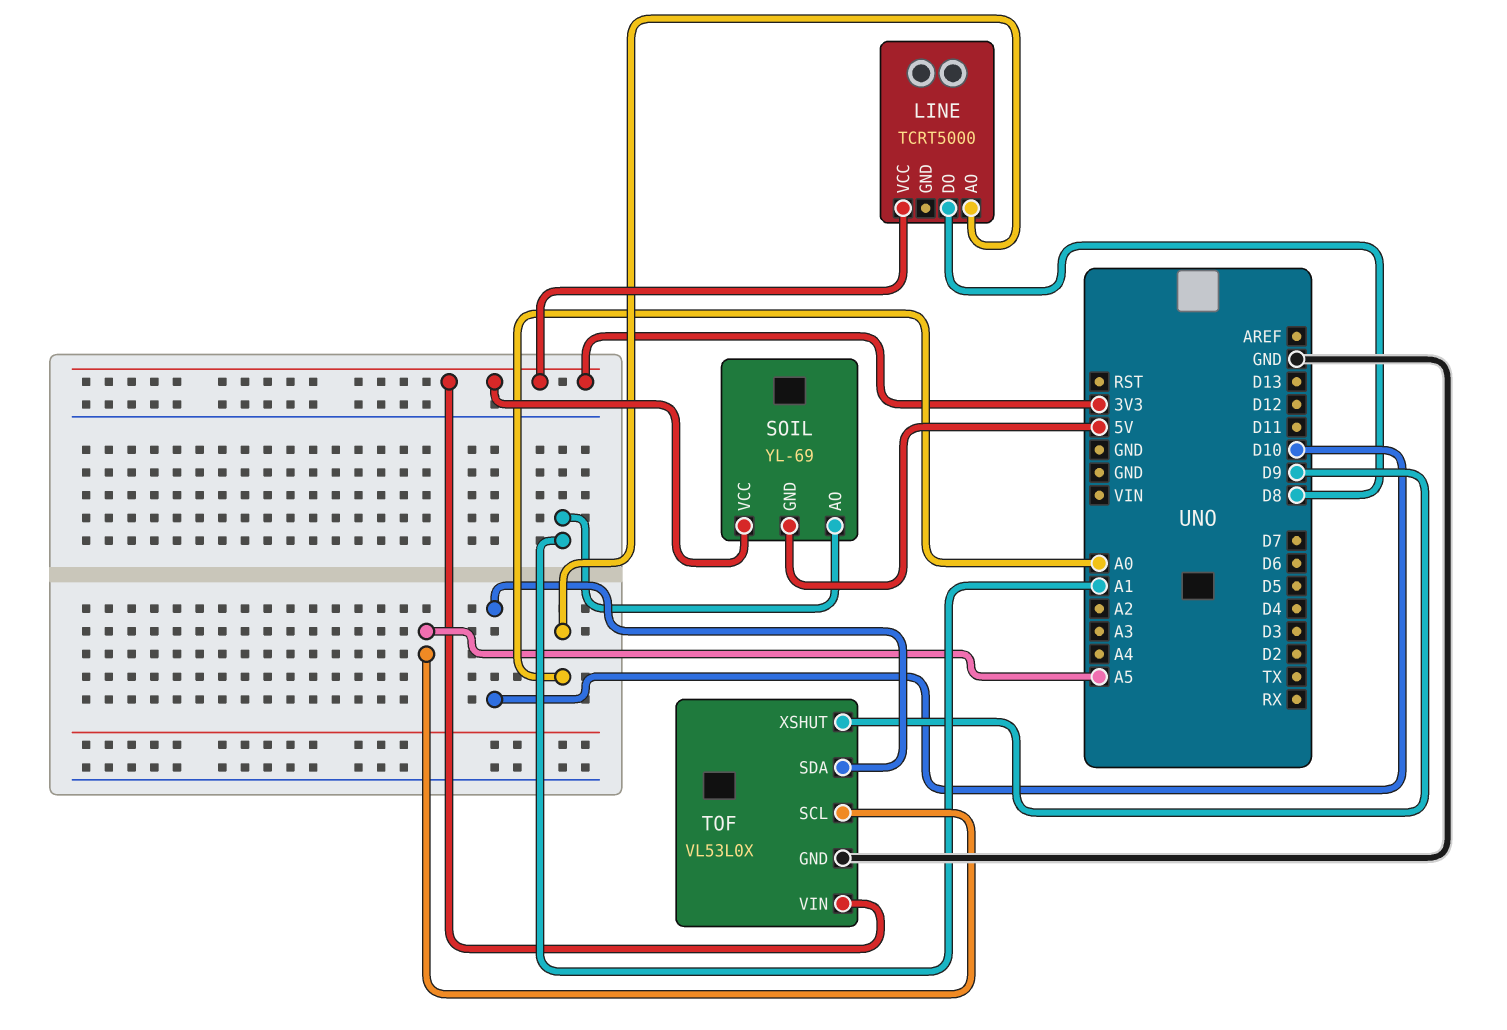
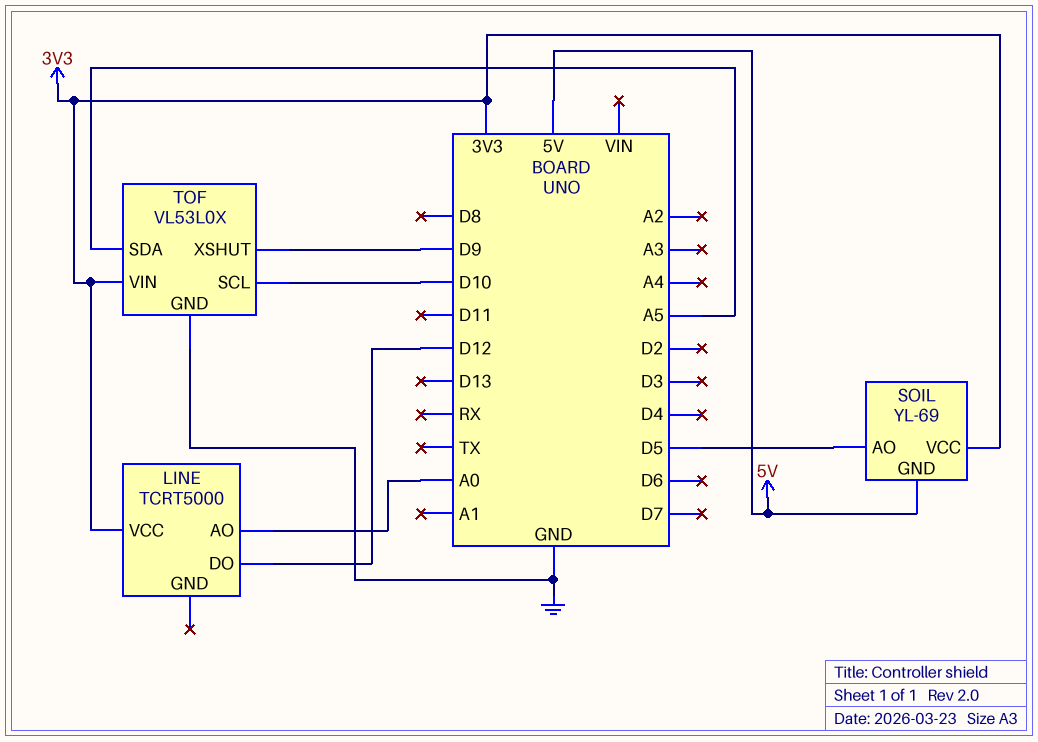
LINE pin DO: D8 -> D12
SOIL pin AO: A1 -> D5
TOF pin SCL: A5 -> D10
TOF pin SDA: D10 -> A5

